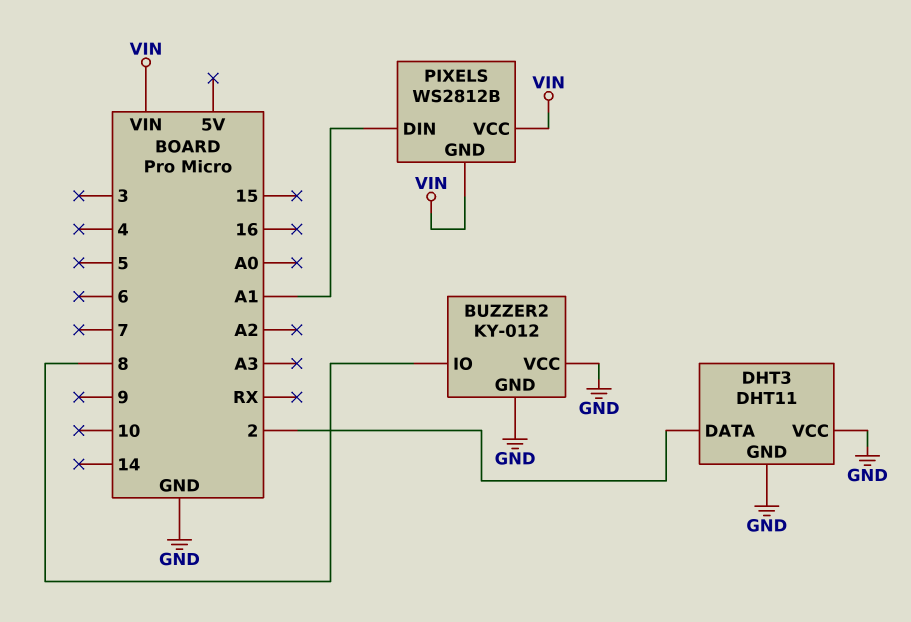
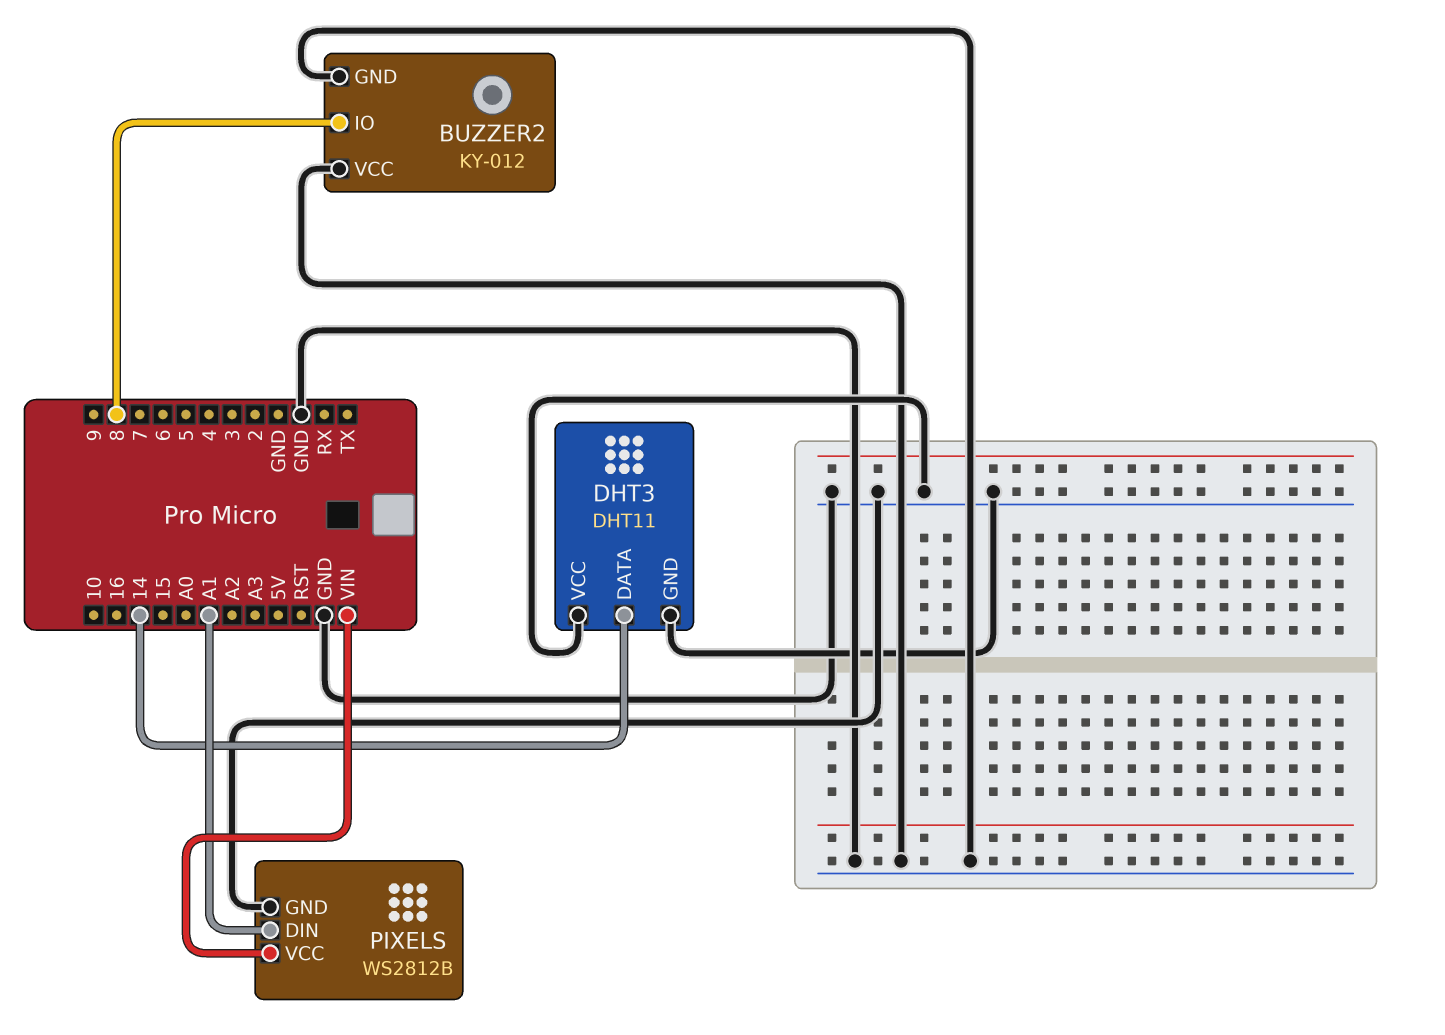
DHT3 pin DATA: 2 -> 14
PIXELS pin GND: VIN -> GND

